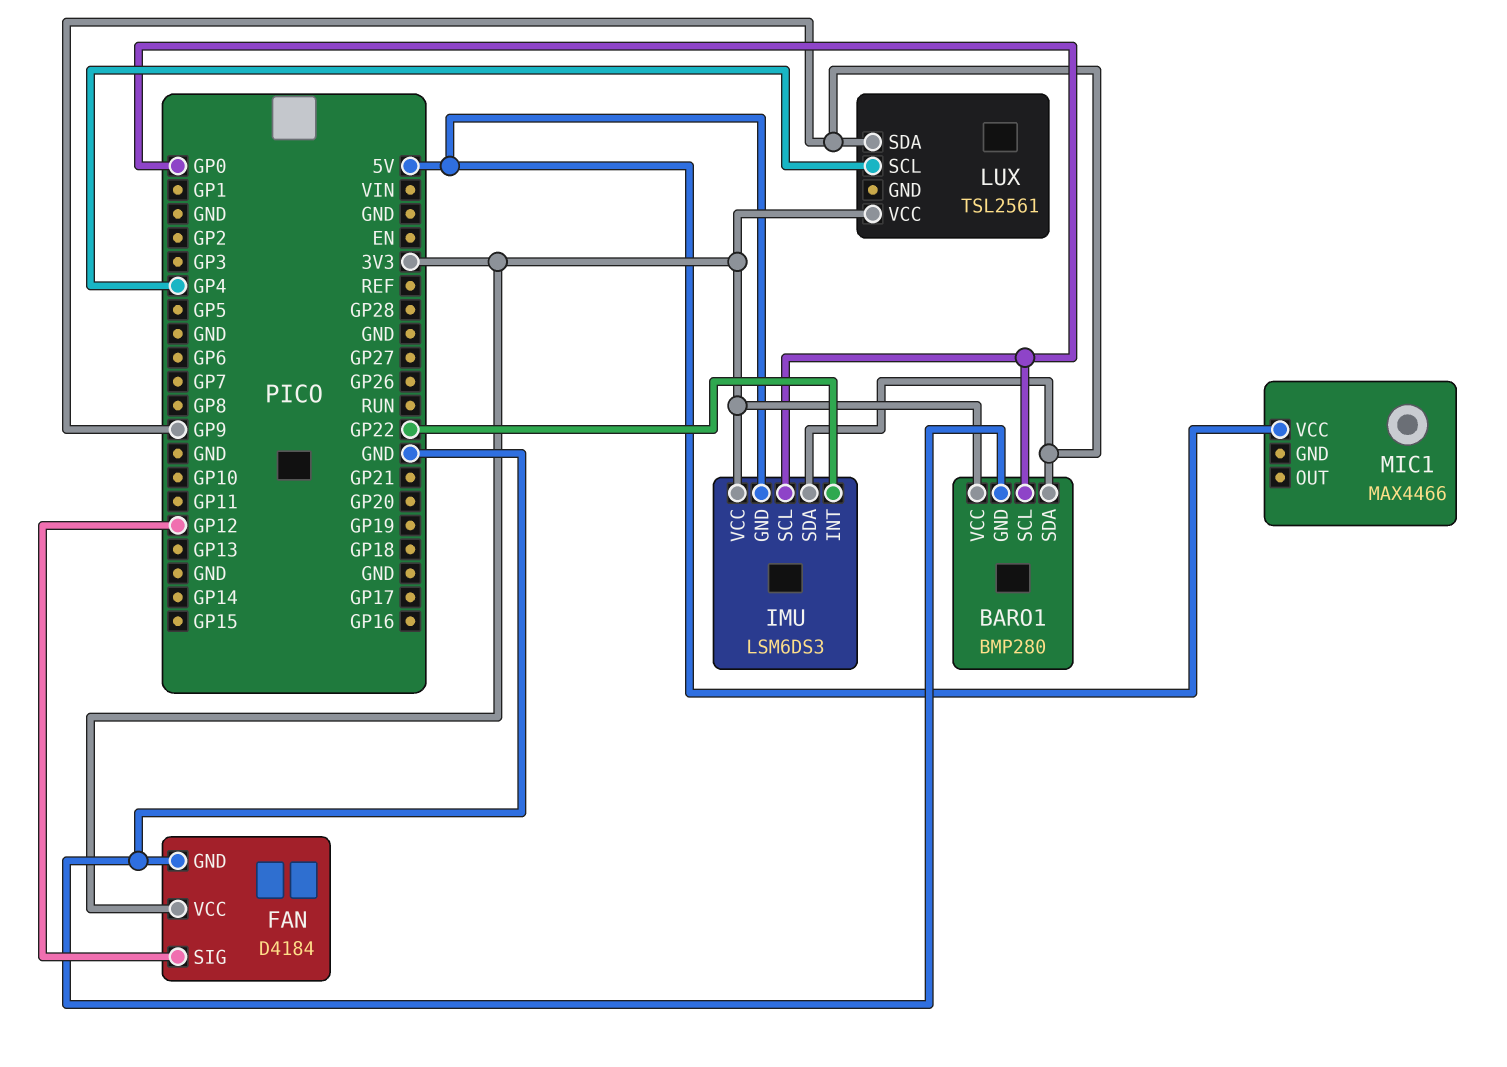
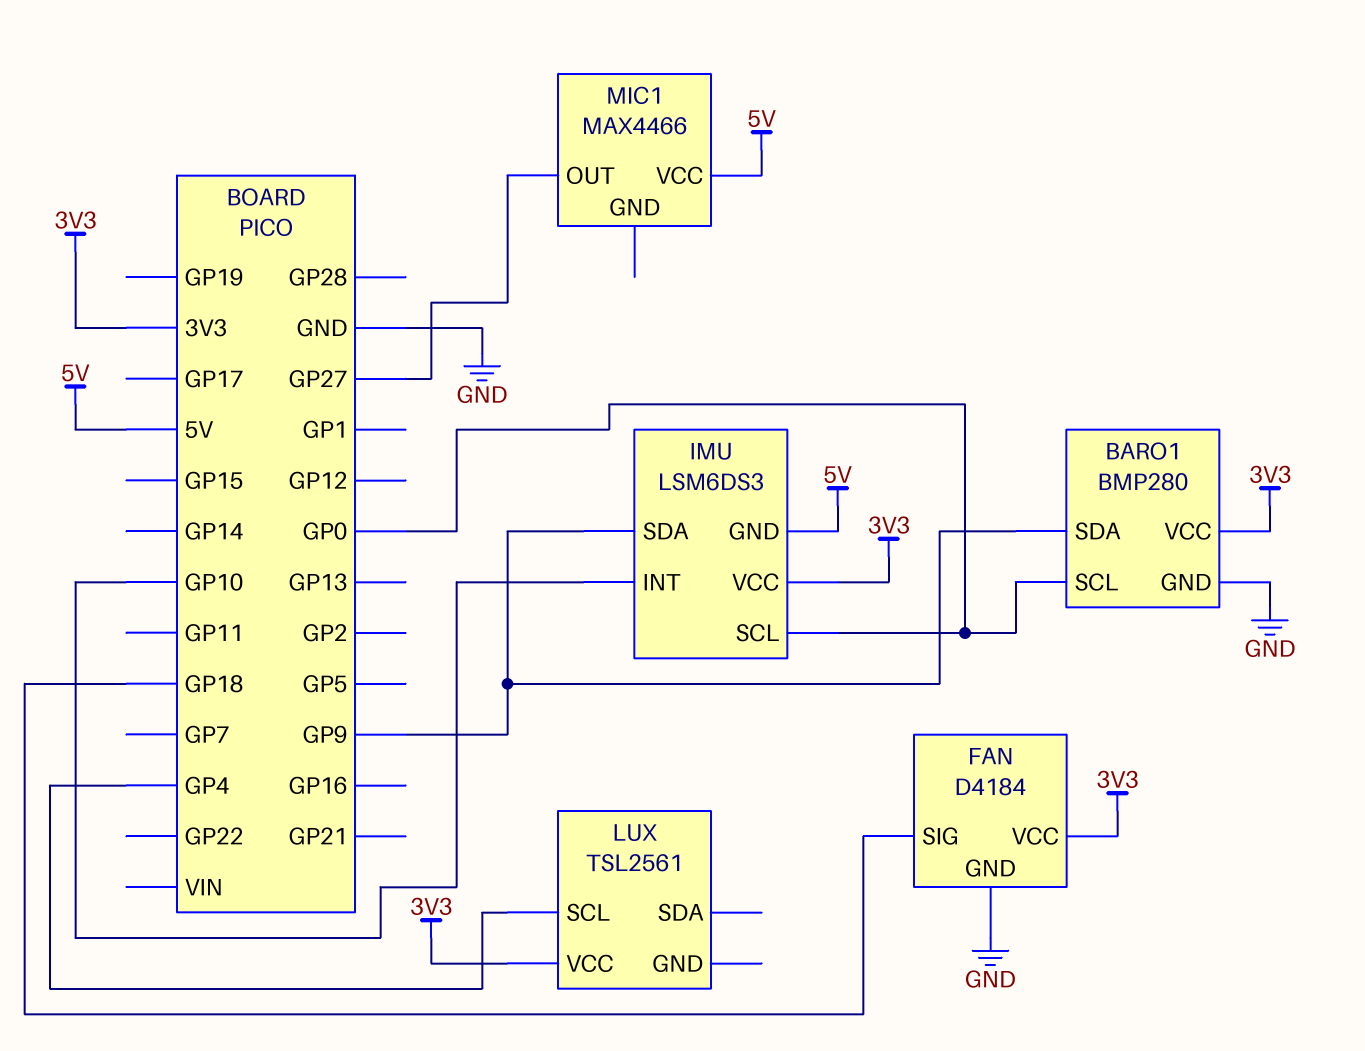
FAN pin SIG: GP12 -> GP18
IMU pin INT: GP22 -> GP10
LUX pin SDA: GP9 -> none
MIC1 pin OUT: none -> GP27

